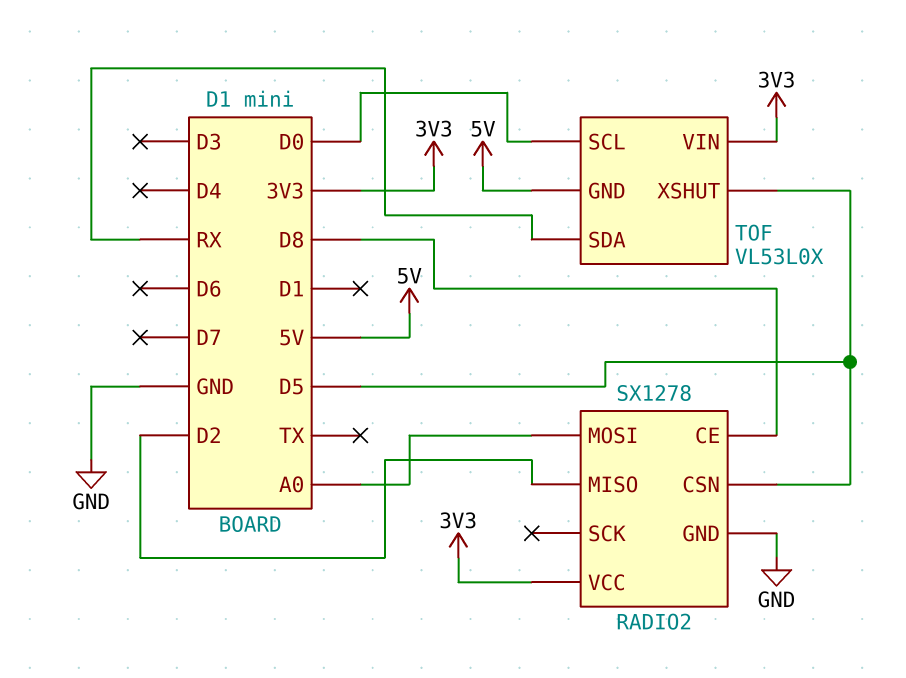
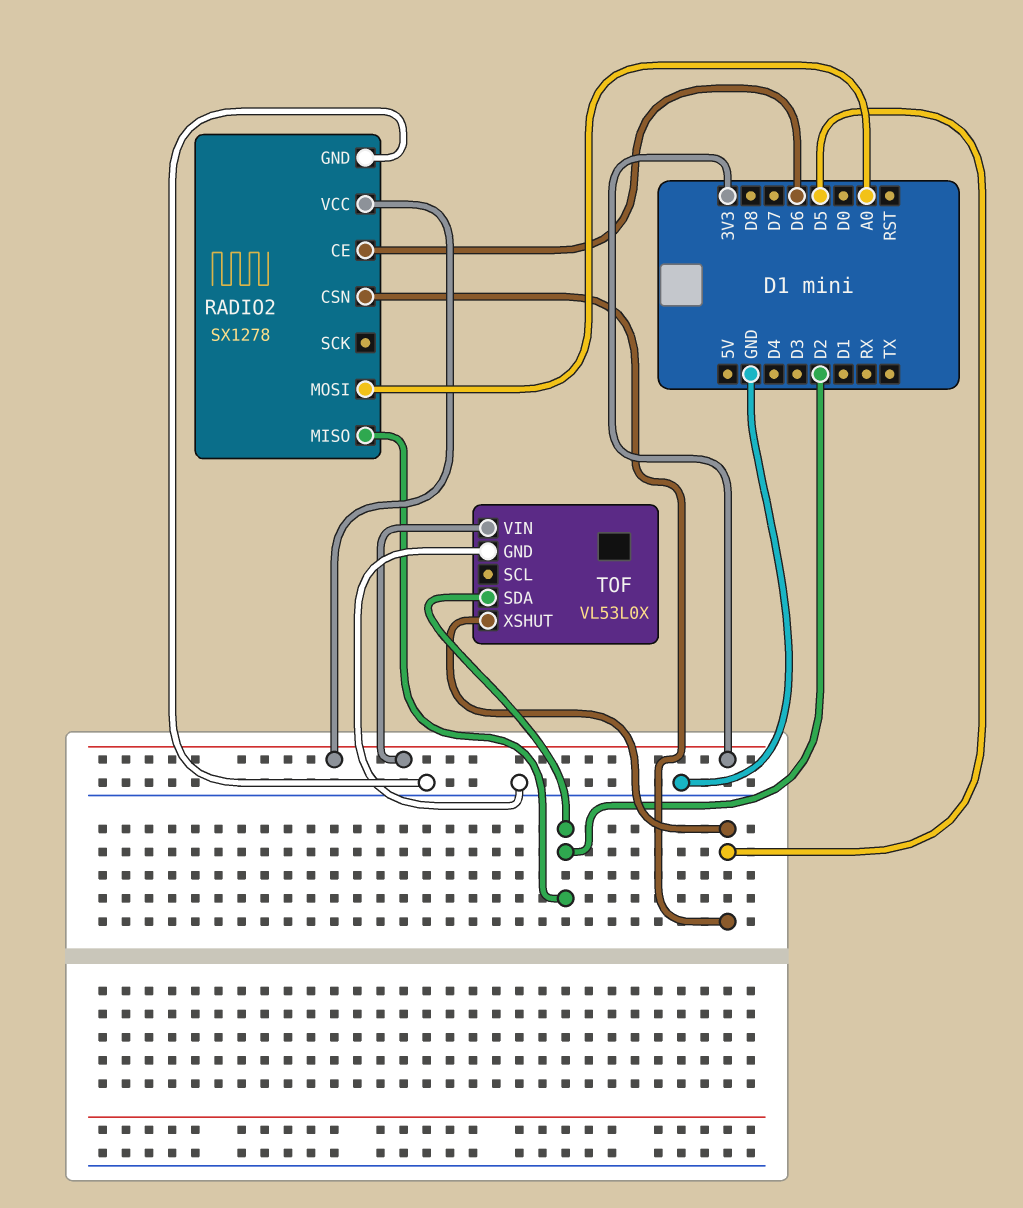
RADIO2 pin CE: D8 -> D6
TOF pin GND: 5V -> GND
TOF pin SCL: D0 -> none
TOF pin SDA: RX -> D2

